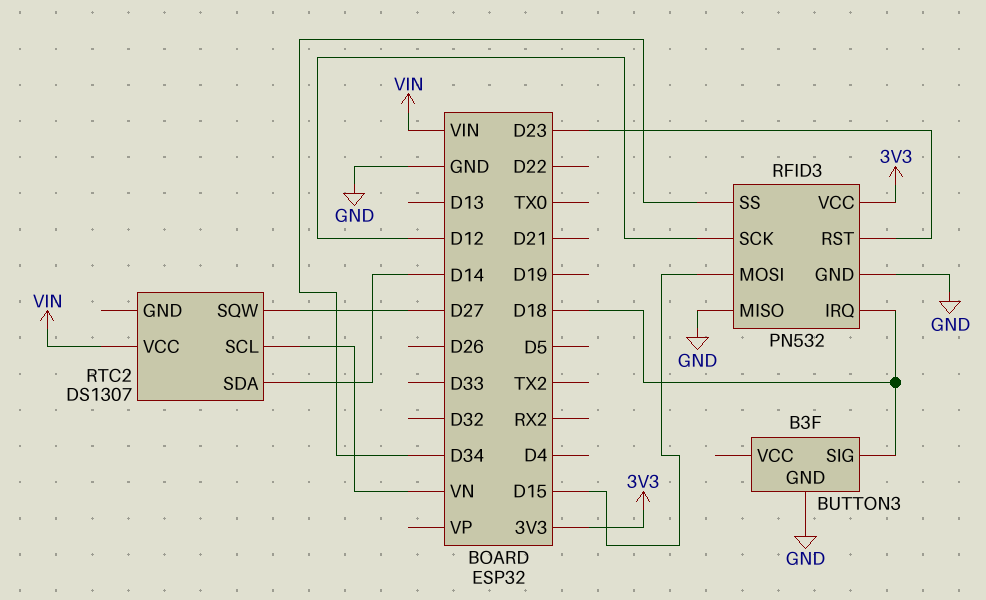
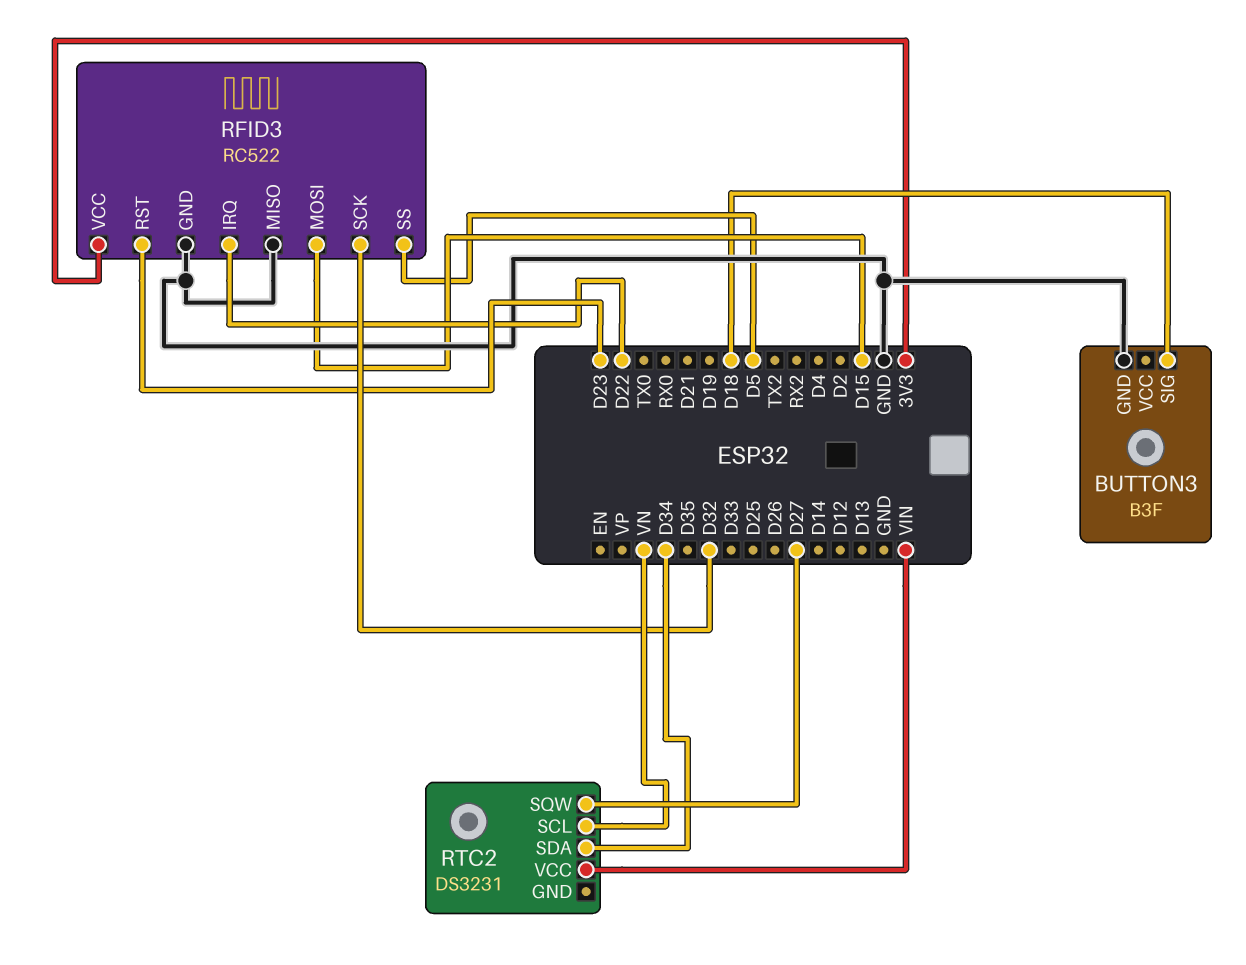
RFID3: PN532 -> RC522
RFID3 pin IRQ: D18 -> D22
RFID3 pin SCK: D12 -> D32
RFID3 pin SS: D34 -> D5
RTC2: DS1307 -> DS3231
RTC2 pin SDA: D14 -> D34

